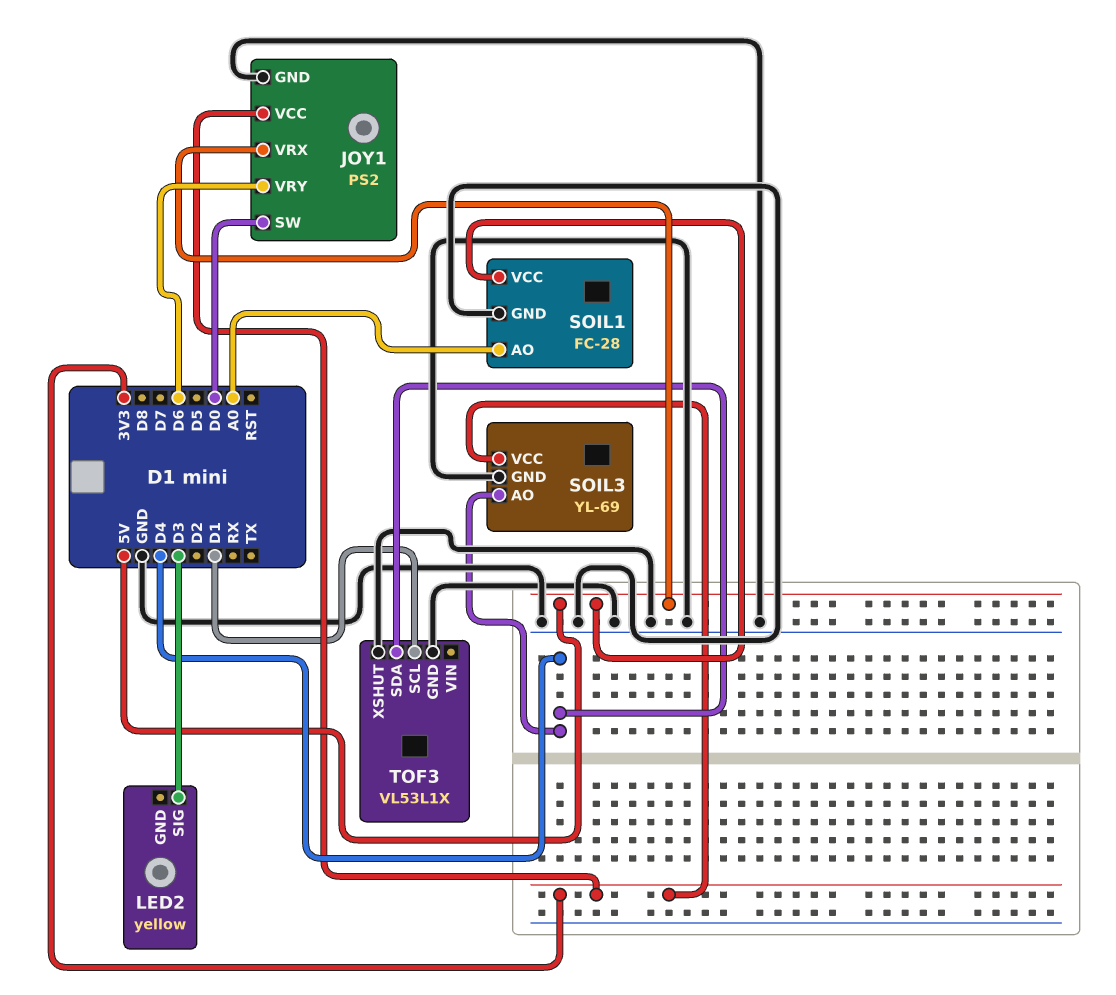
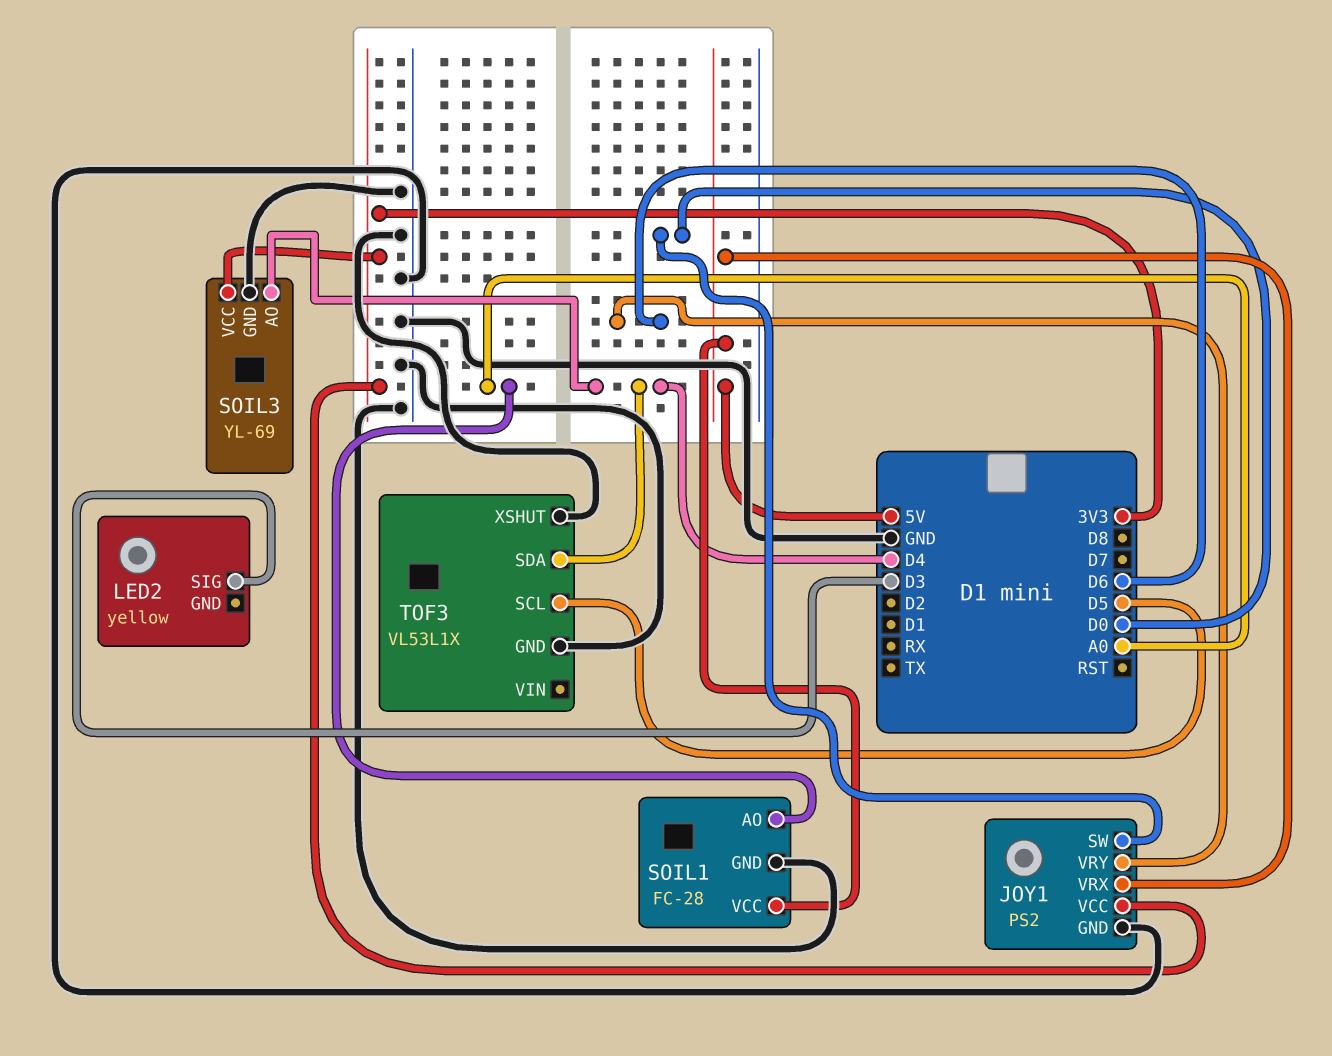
TOF3 pin SCL: D1 -> D5

